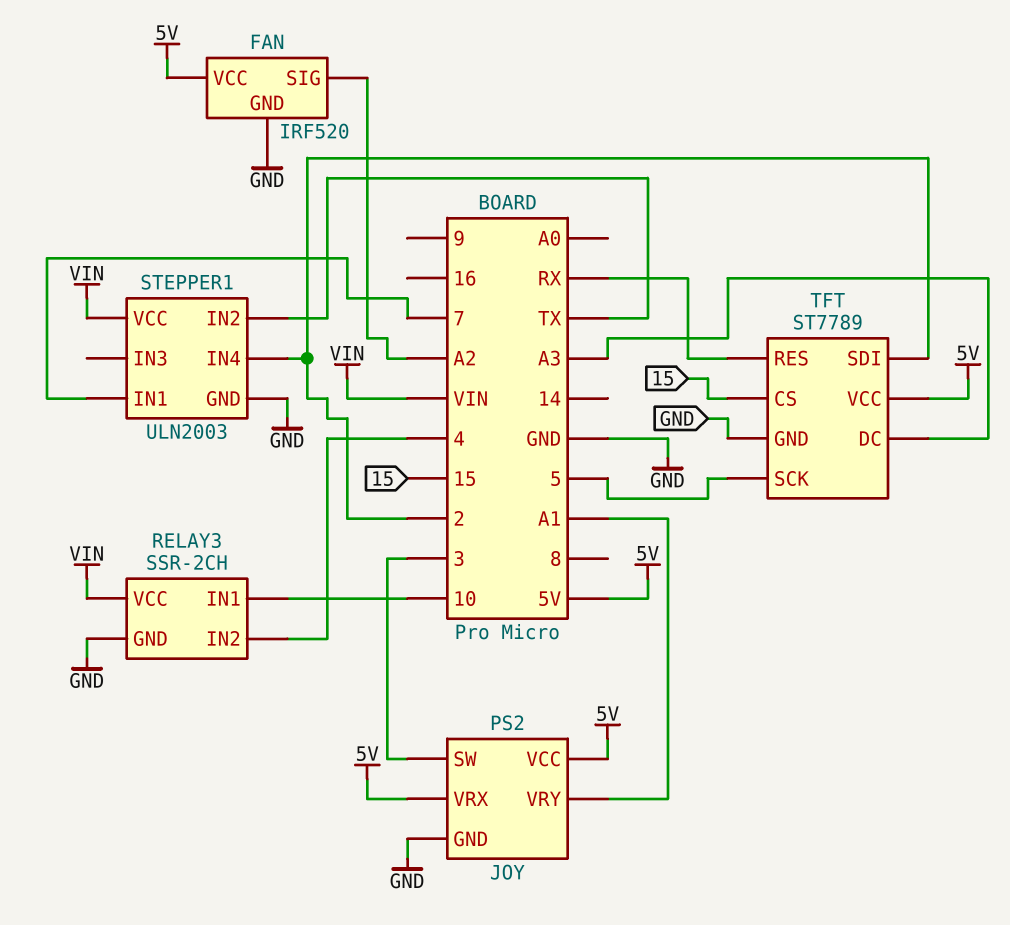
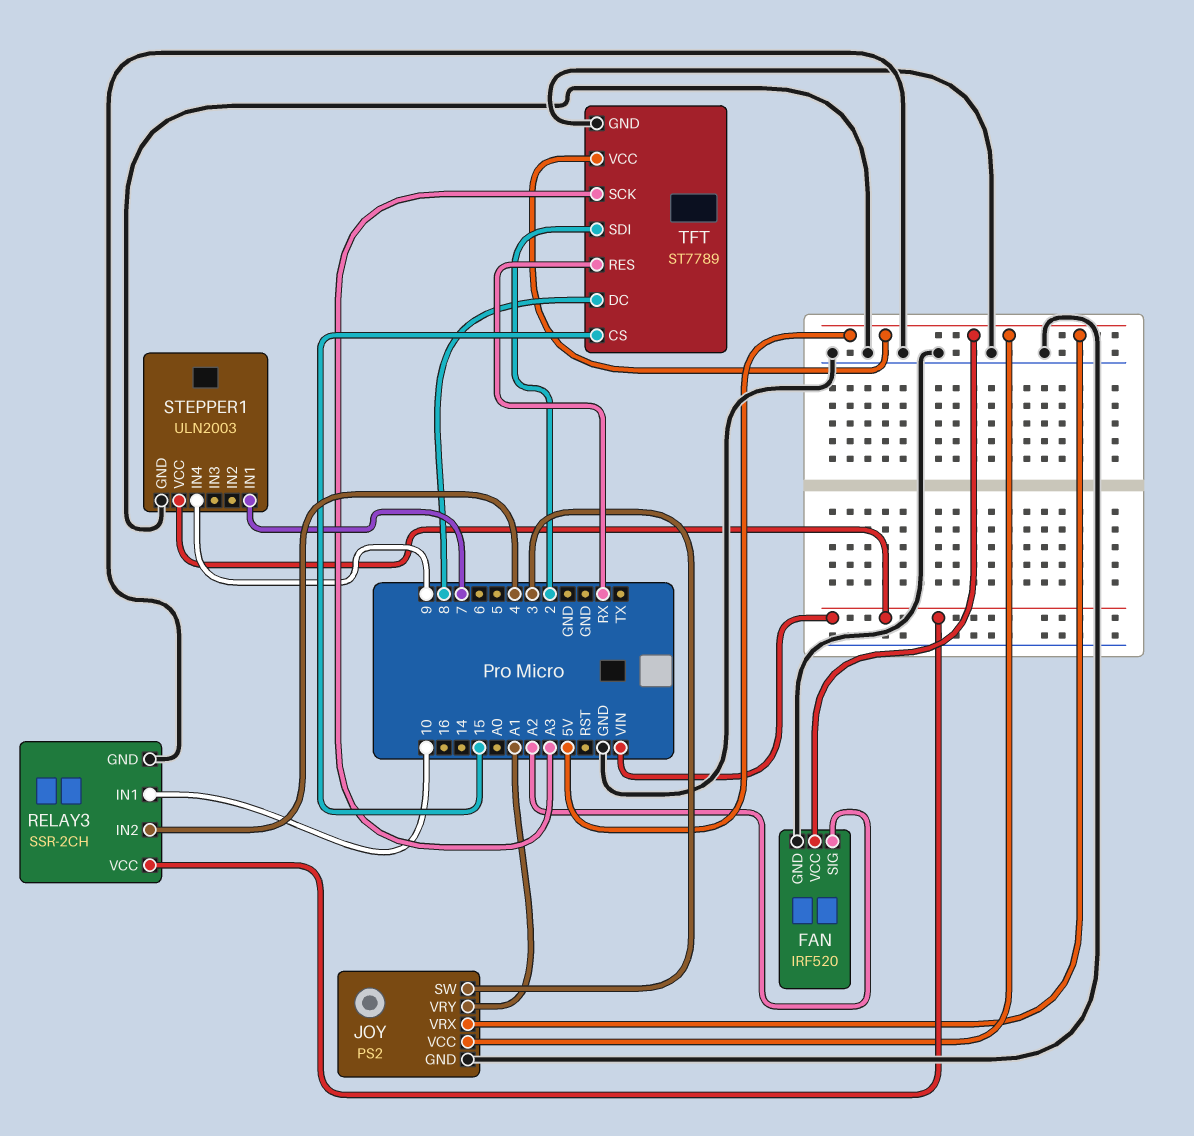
STEPPER1 pin IN2: TX -> none
STEPPER1 pin IN4: 2 -> 9
TFT pin DC: A3 -> 8
TFT pin SCK: 5 -> A3

